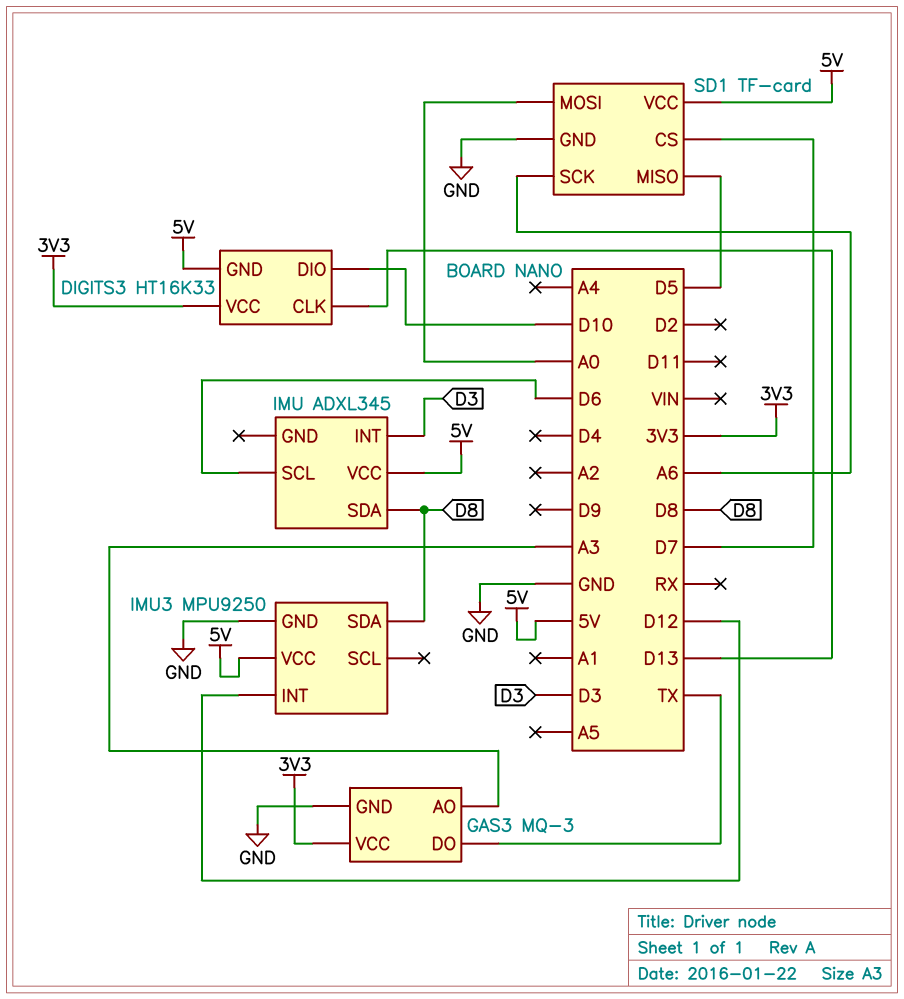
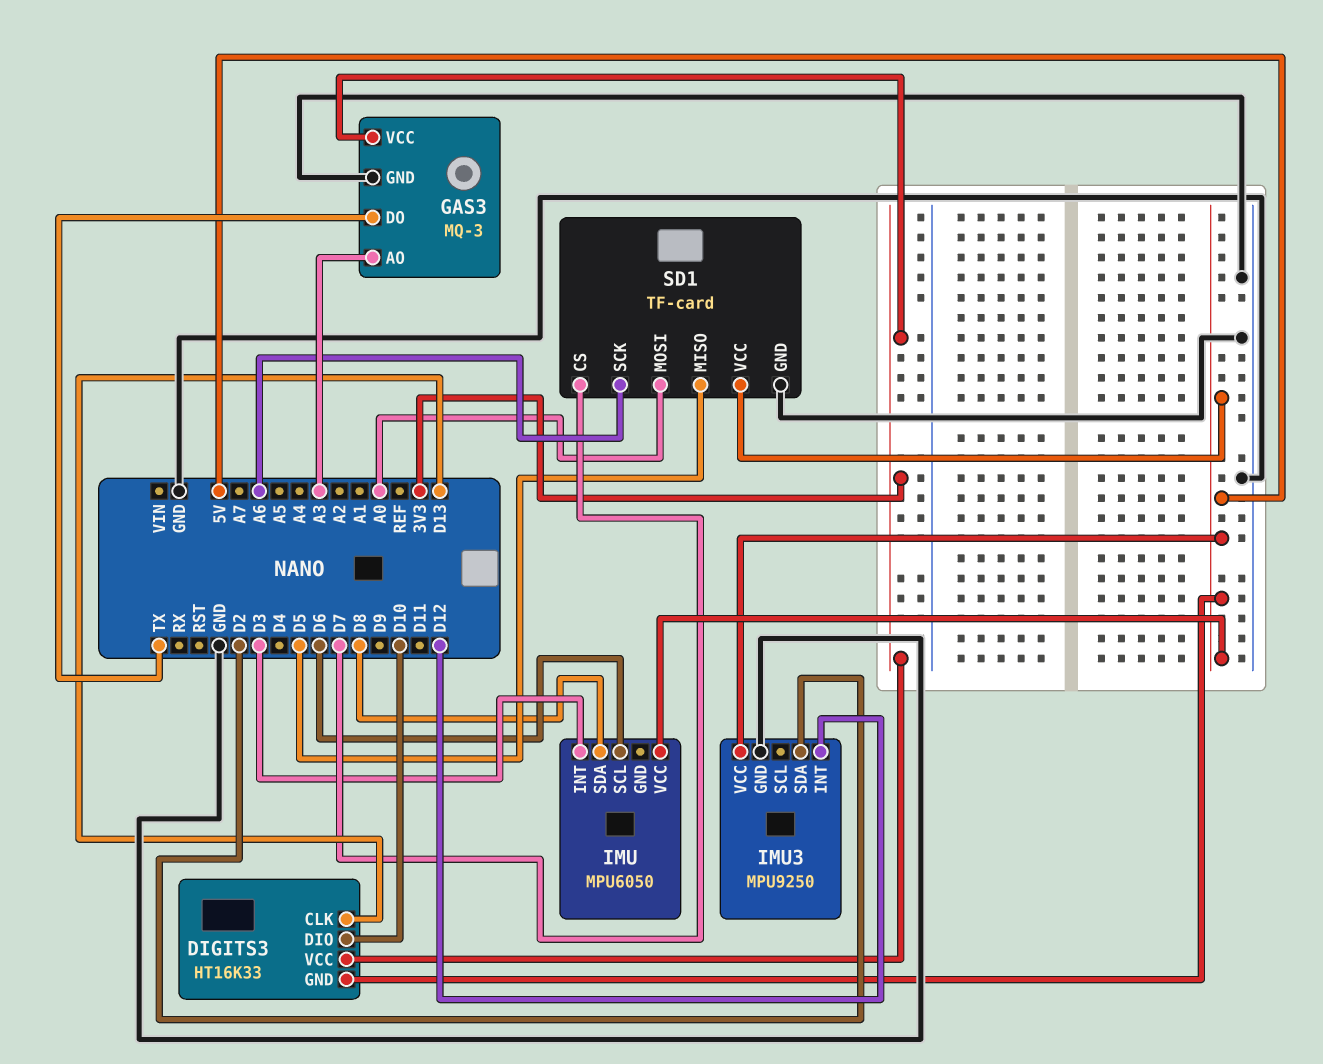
IMU: ADXL345 -> MPU6050
IMU3 pin SDA: D8 -> D2

